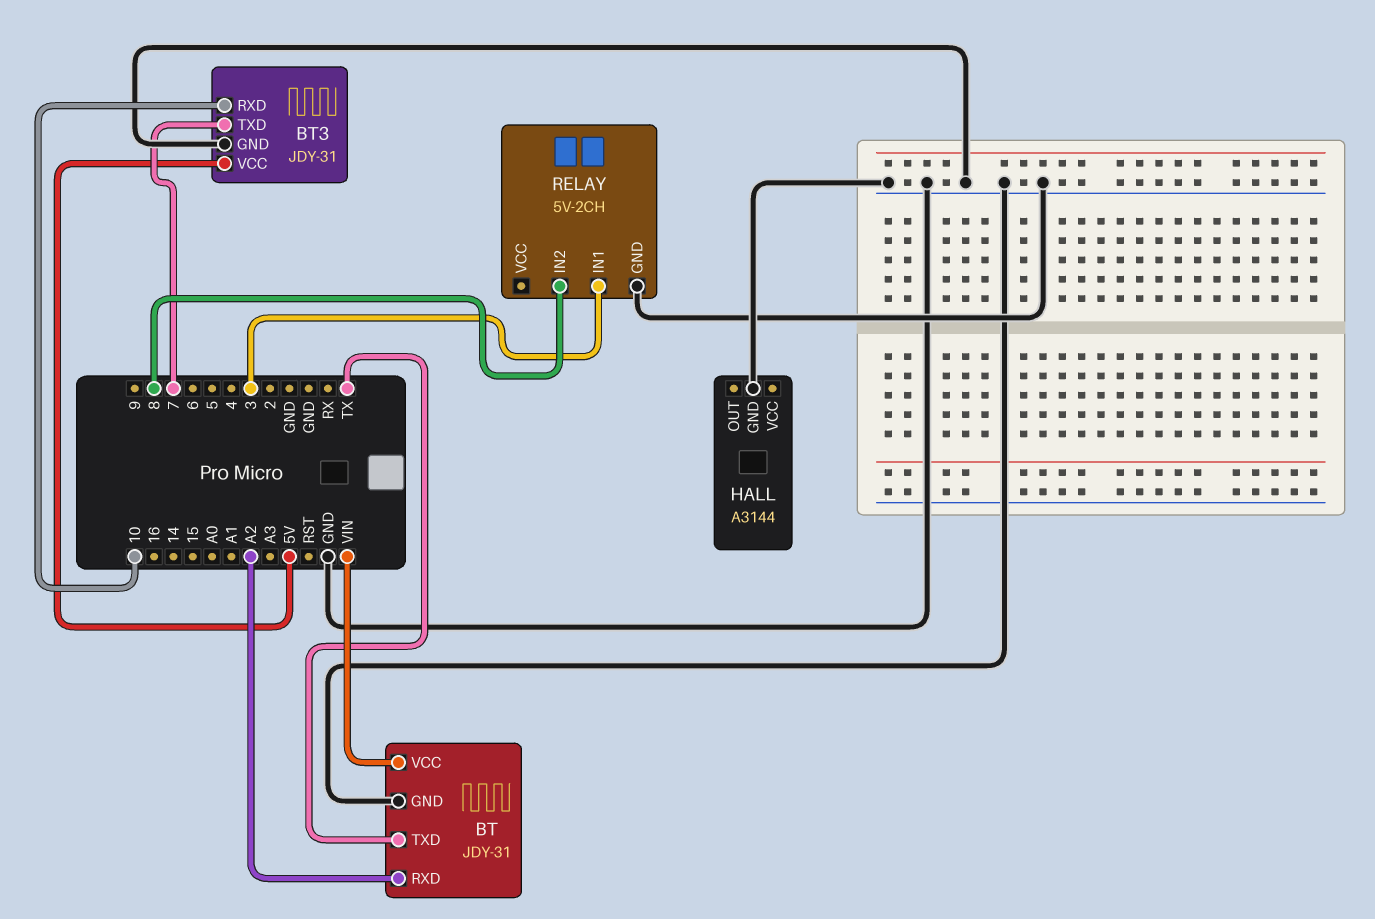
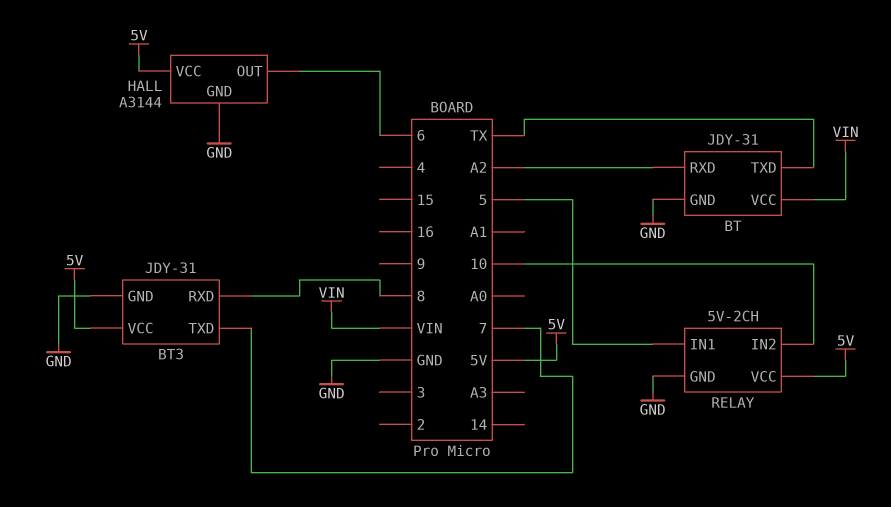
BT3 pin RXD: 10 -> 8
HALL pin OUT: none -> 6
HALL pin VCC: none -> 5V
RELAY pin IN1: 3 -> 5
RELAY pin IN2: 8 -> 10
RELAY pin VCC: none -> 5V

